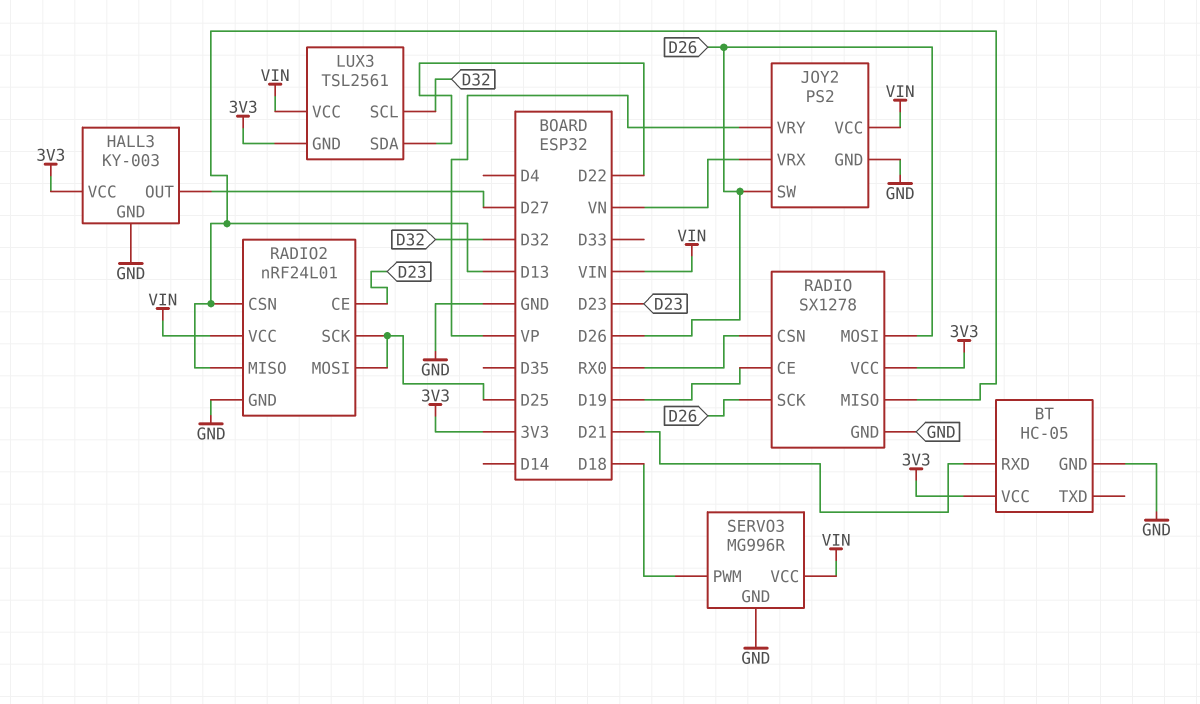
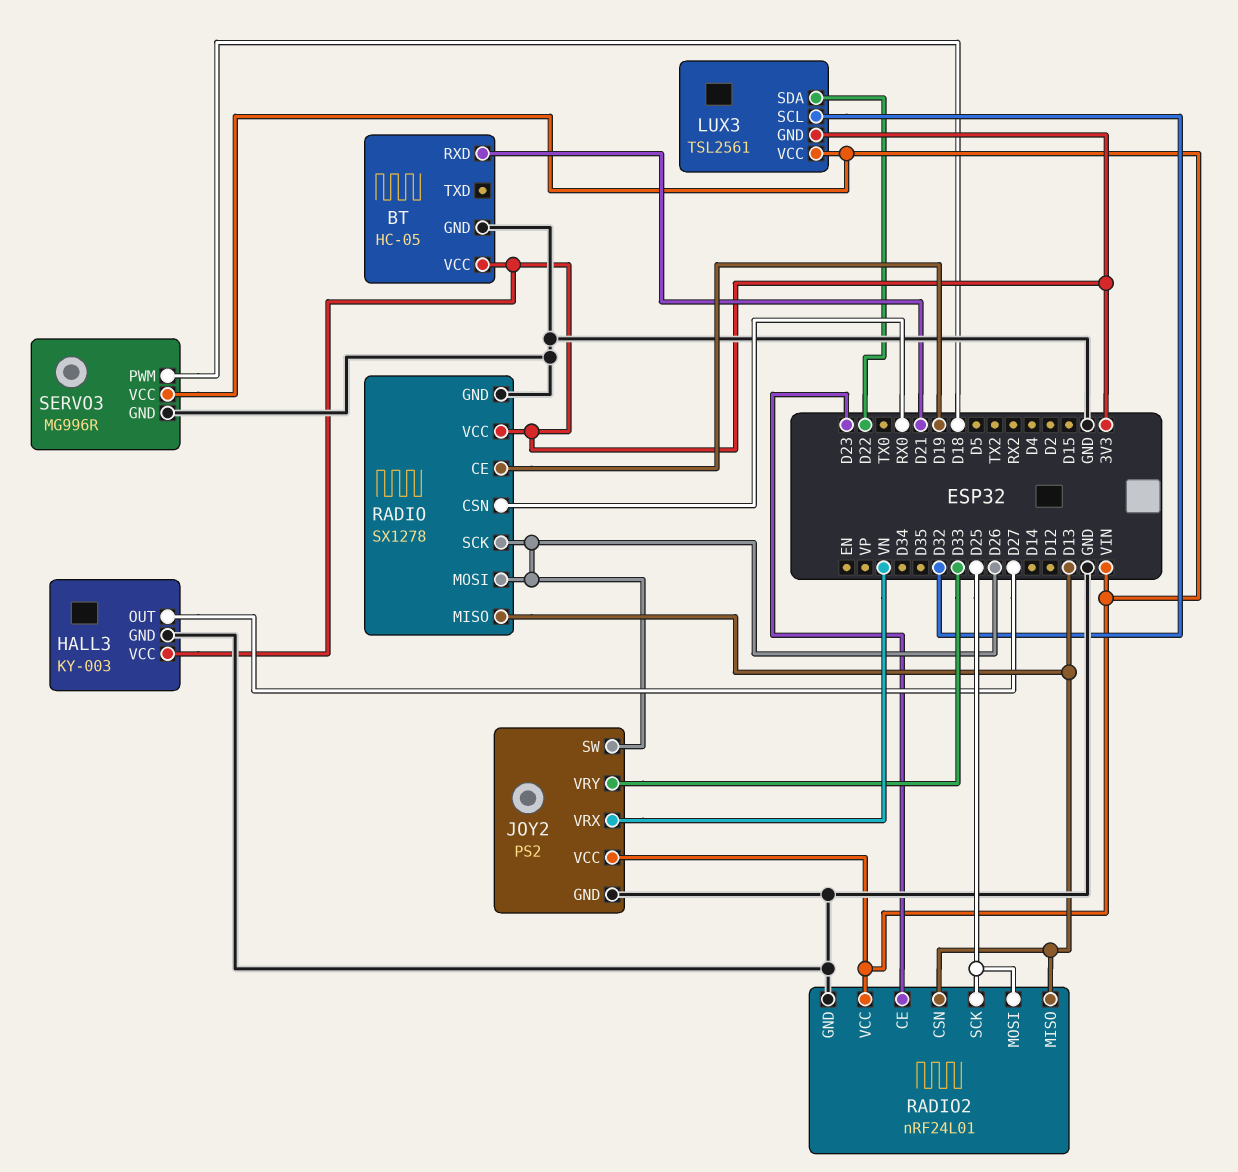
JOY2 pin VRY: VP -> D33

